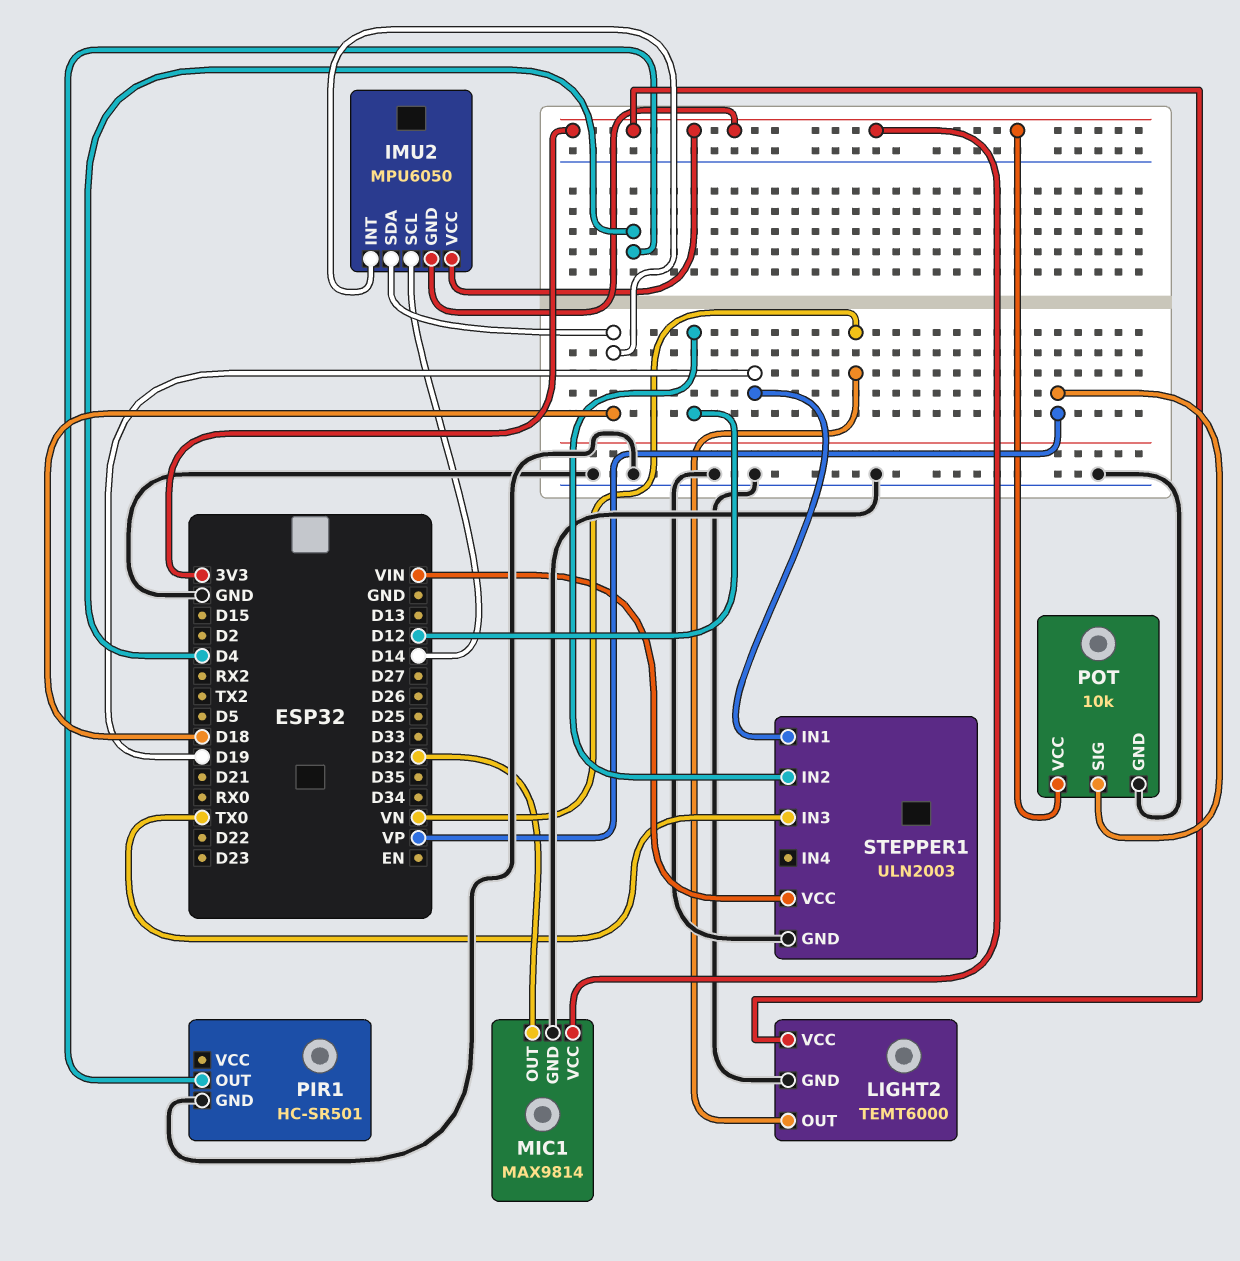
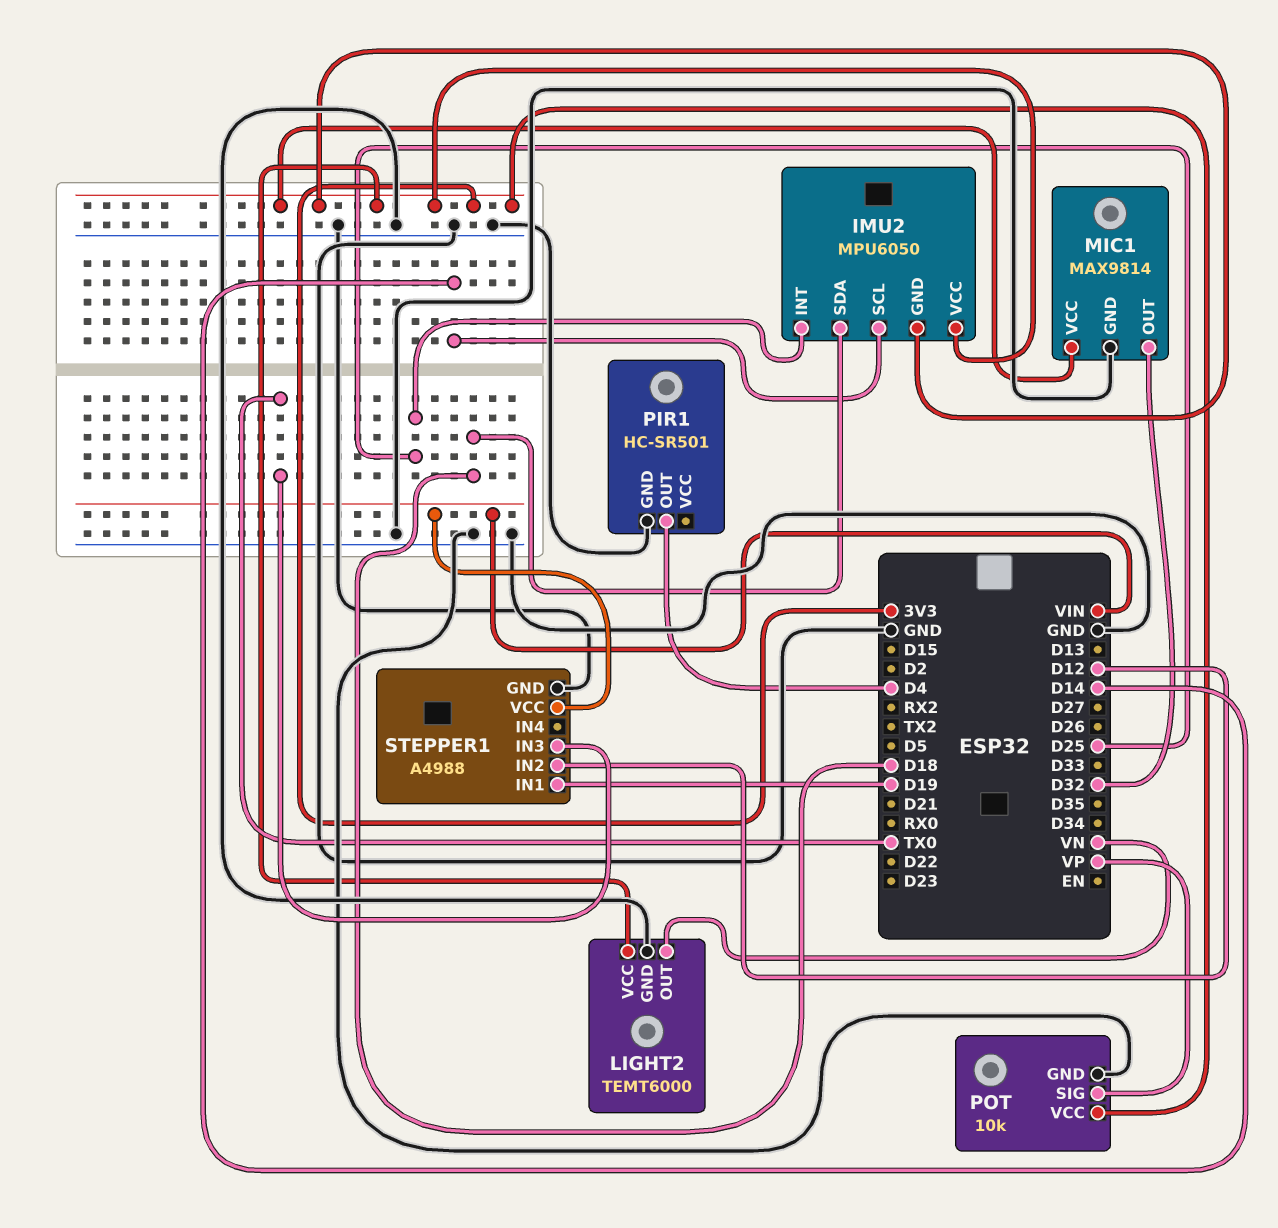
IMU2 pin INT: D18 -> D25
STEPPER1: ULN2003 -> A4988

